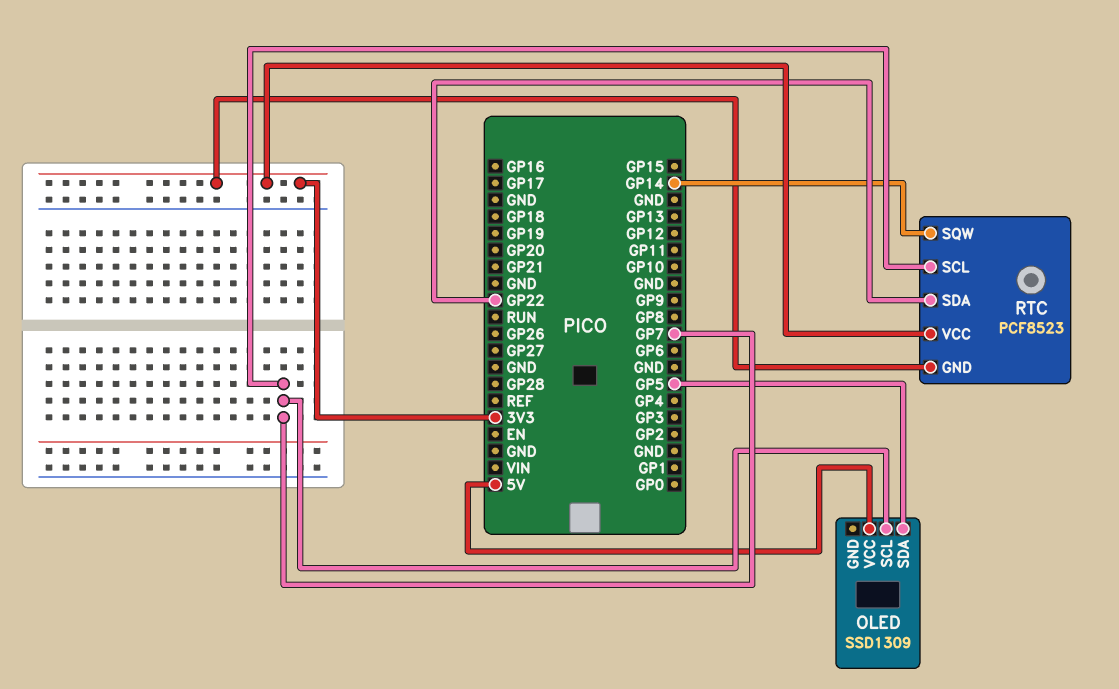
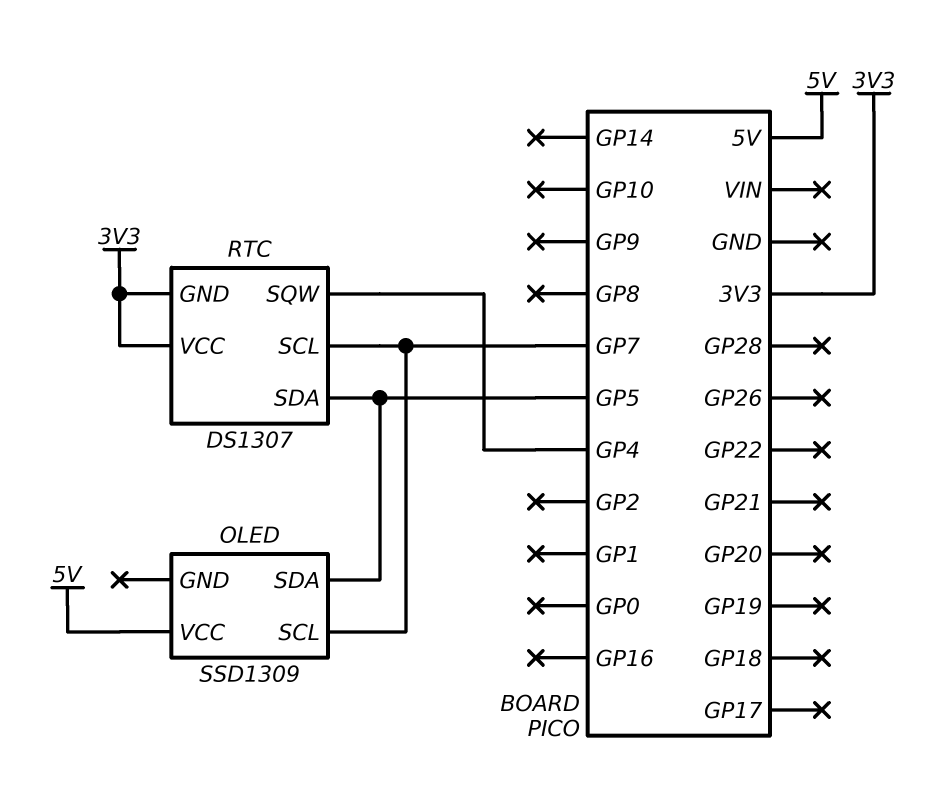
RTC: PCF8523 -> DS1307
RTC pin SDA: GP22 -> GP5
RTC pin SQW: GP14 -> GP4

